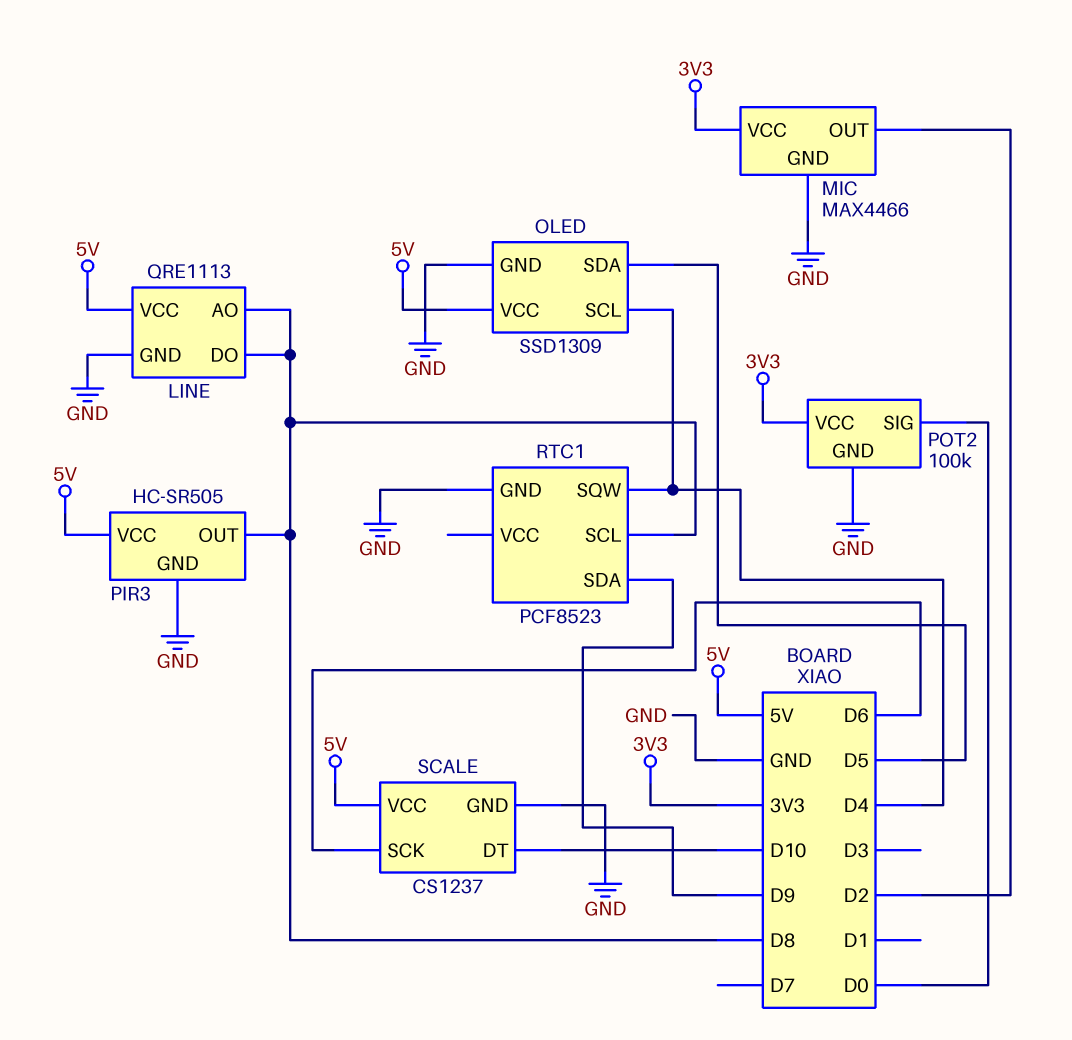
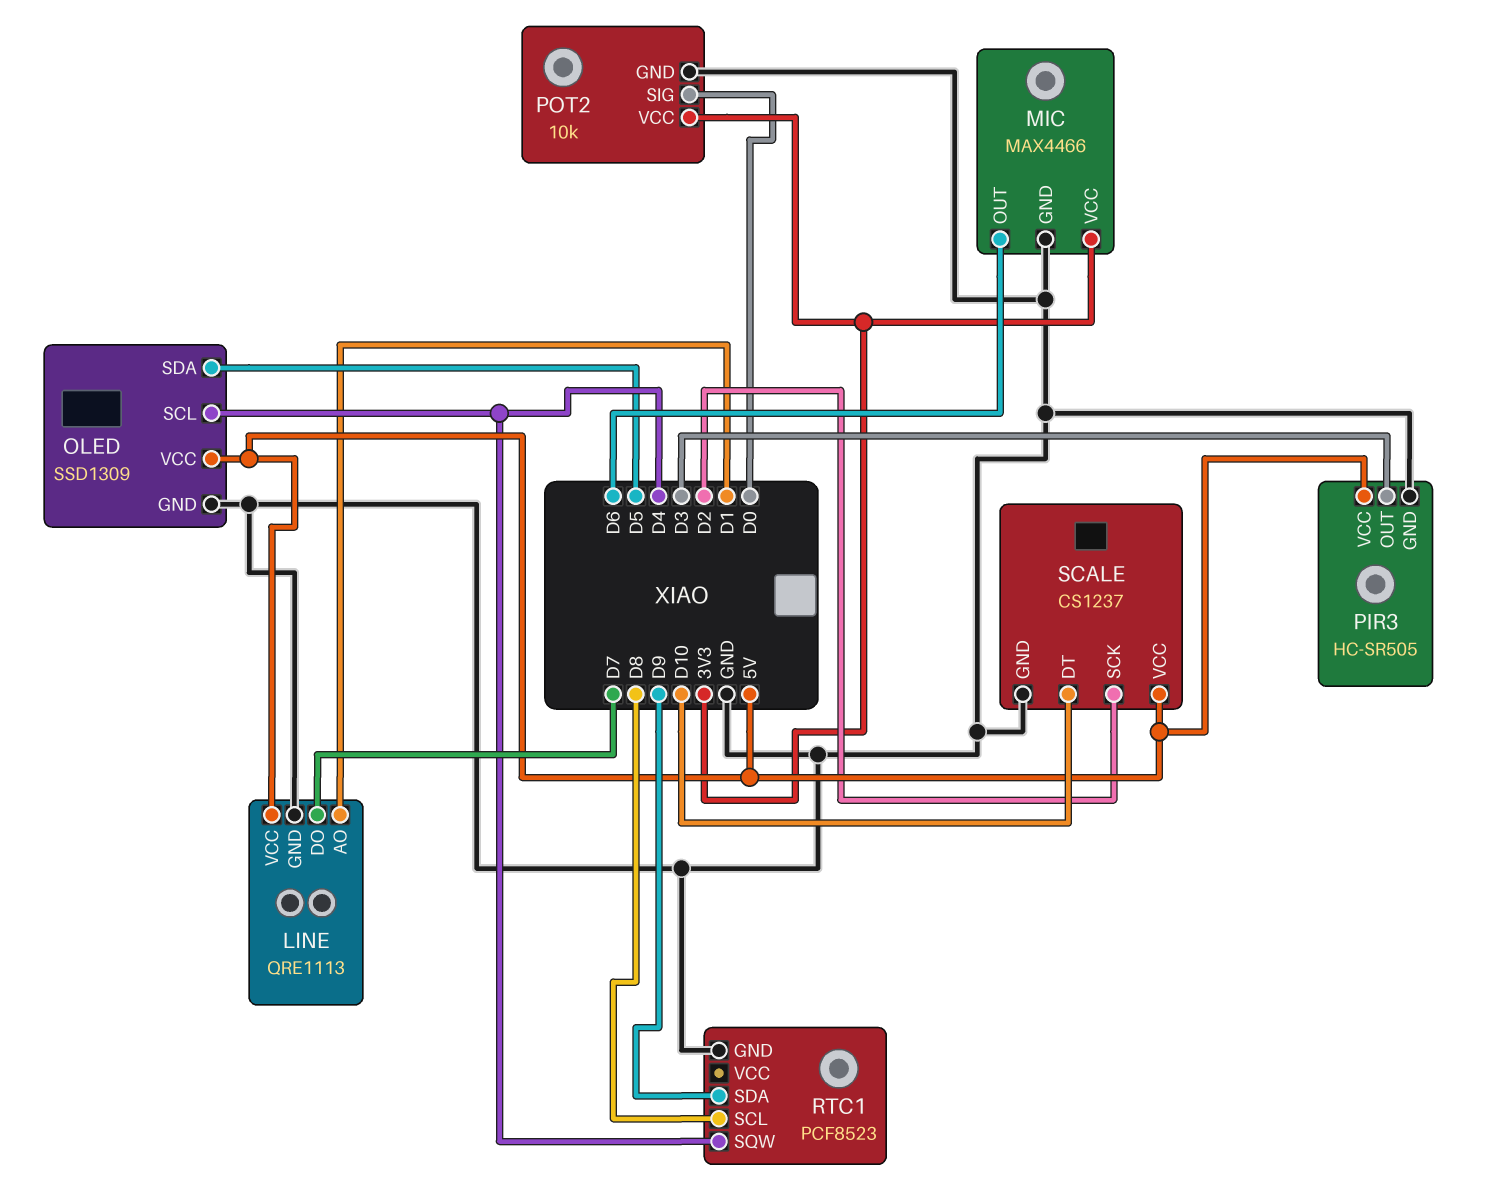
LINE pin AO: D8 -> D1
LINE pin DO: D8 -> D7
MIC pin OUT: D2 -> D6
PIR3 pin OUT: D8 -> D3
POT2: 100k -> 10k
SCALE pin SCK: D6 -> D2

